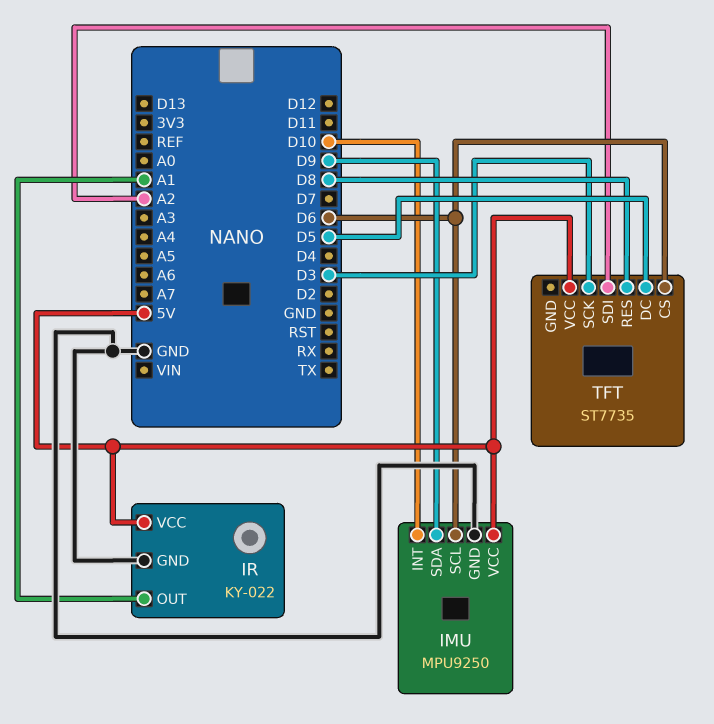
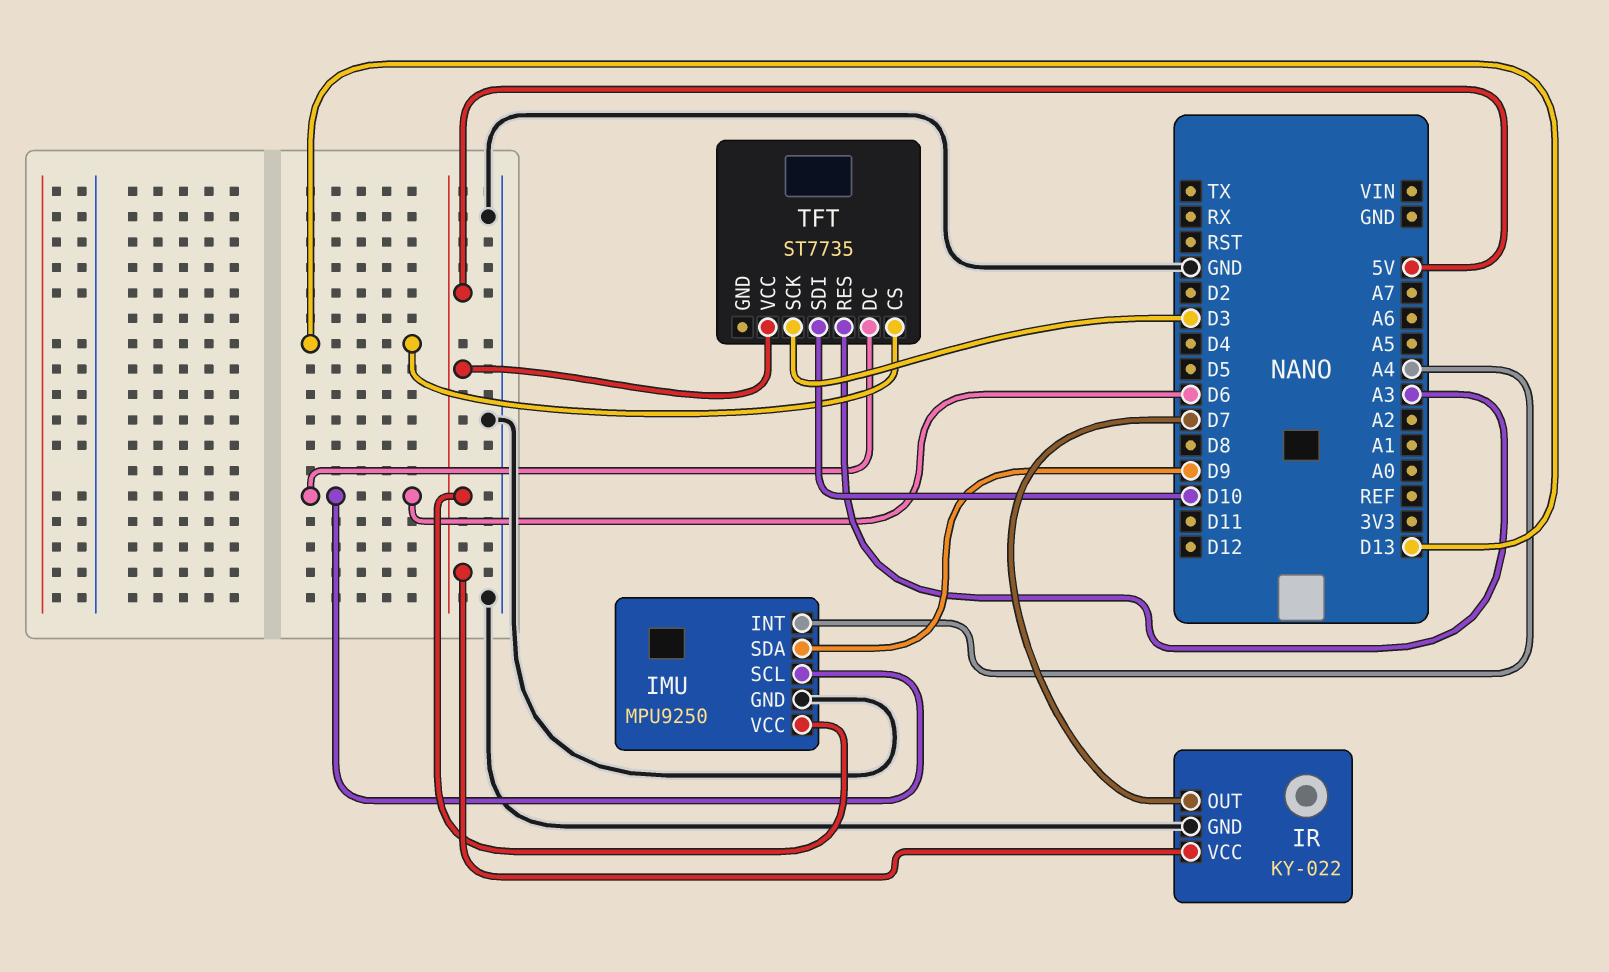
IMU pin INT: D10 -> A4
IR pin OUT: A1 -> D7
TFT pin CS: D6 -> D13
TFT pin DC: D5 -> D6
TFT pin RES: D8 -> A3
TFT pin SDI: A2 -> D10

